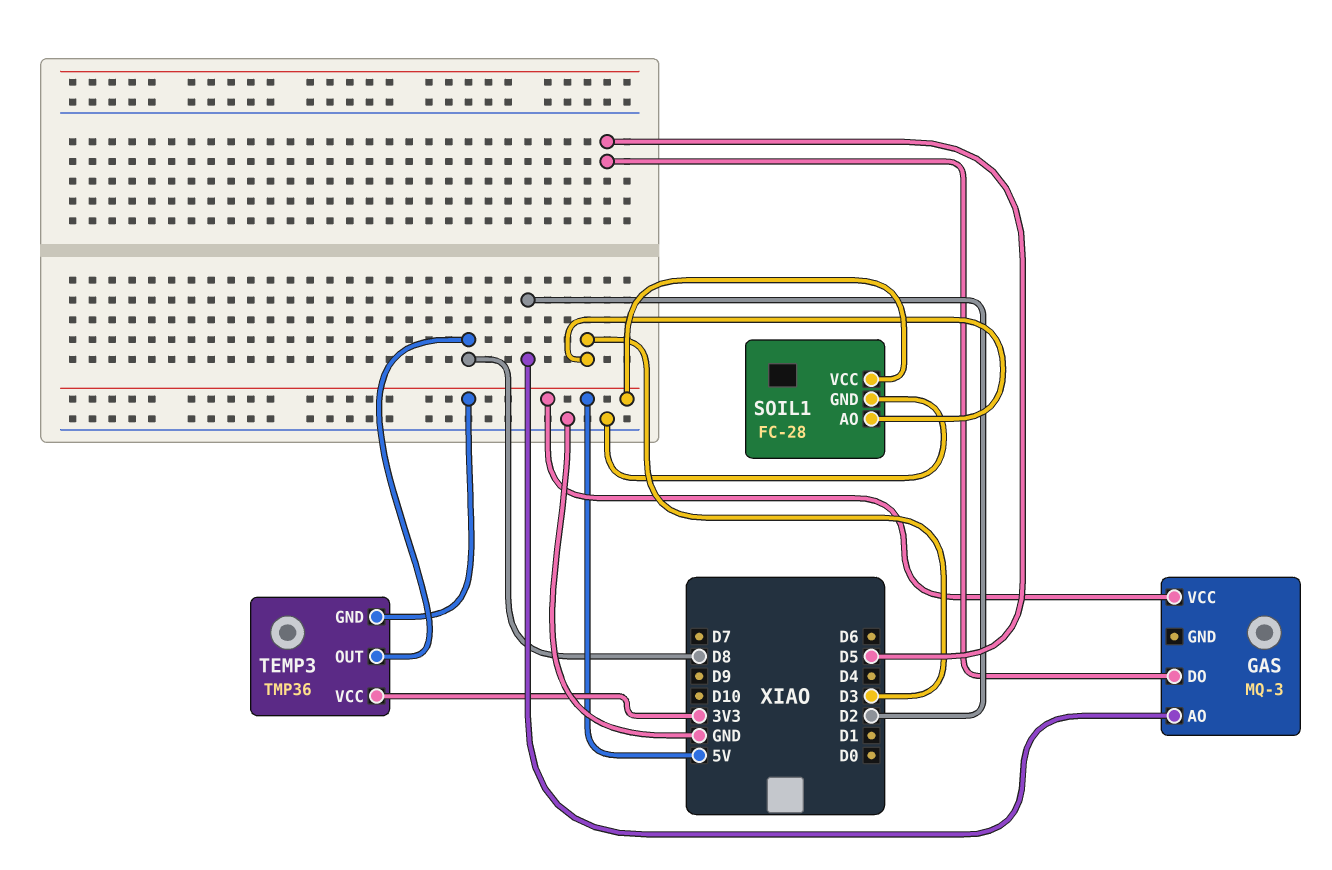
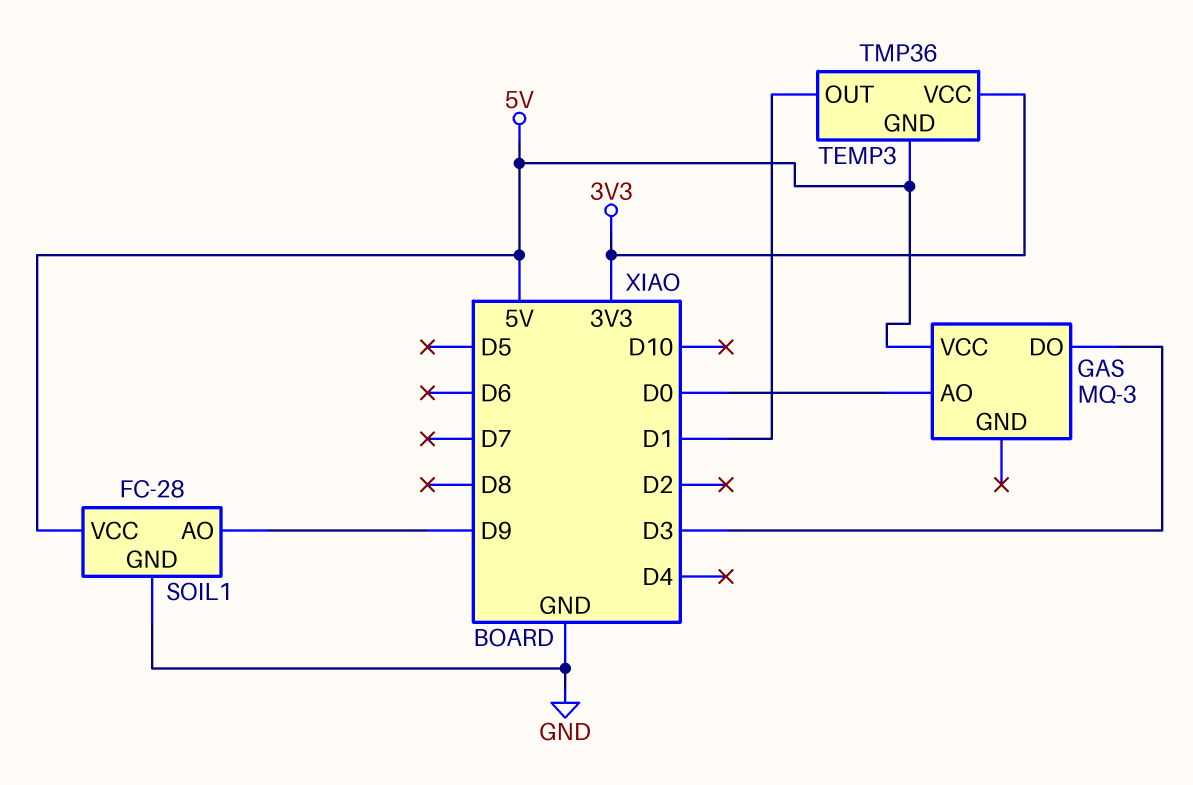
GAS pin AO: D2 -> D0
GAS pin DO: D5 -> D3
SOIL1 pin AO: D3 -> D9
TEMP3 pin OUT: D8 -> D1

